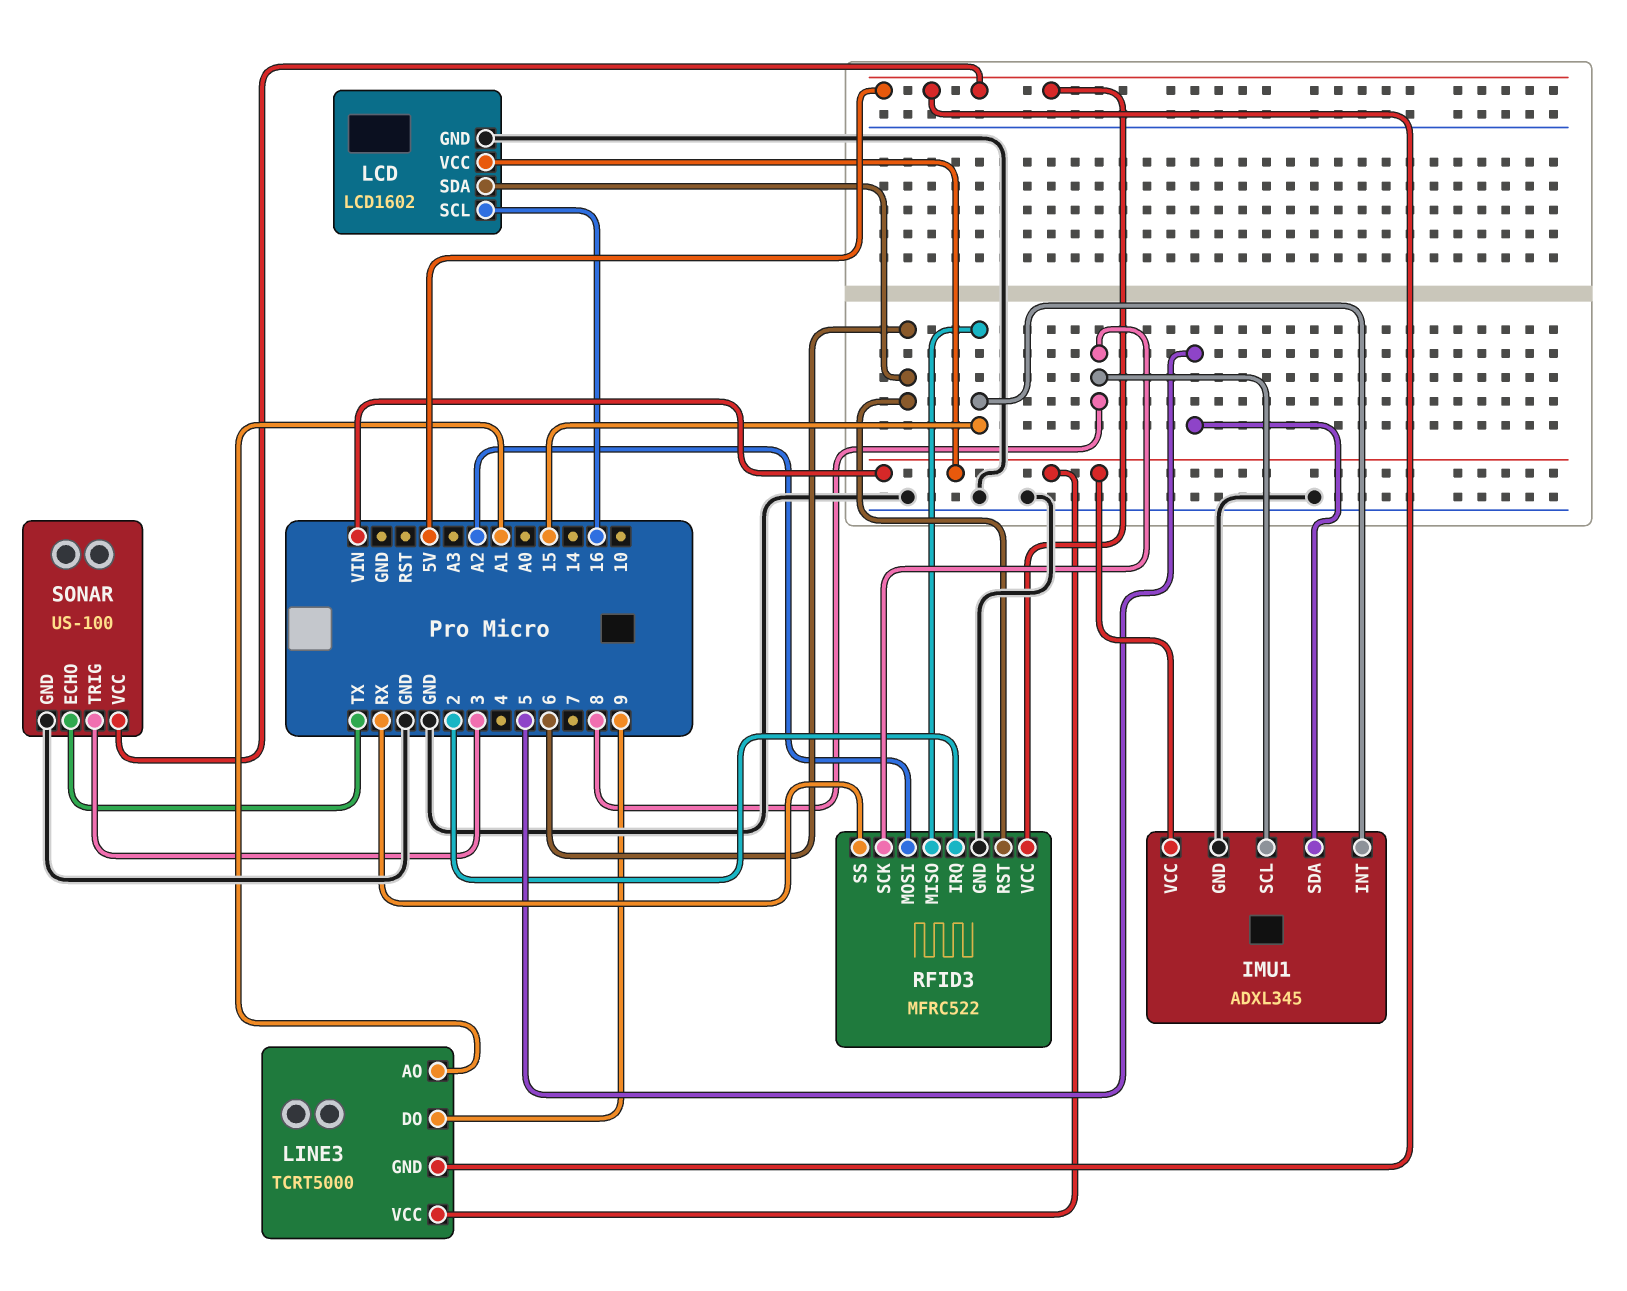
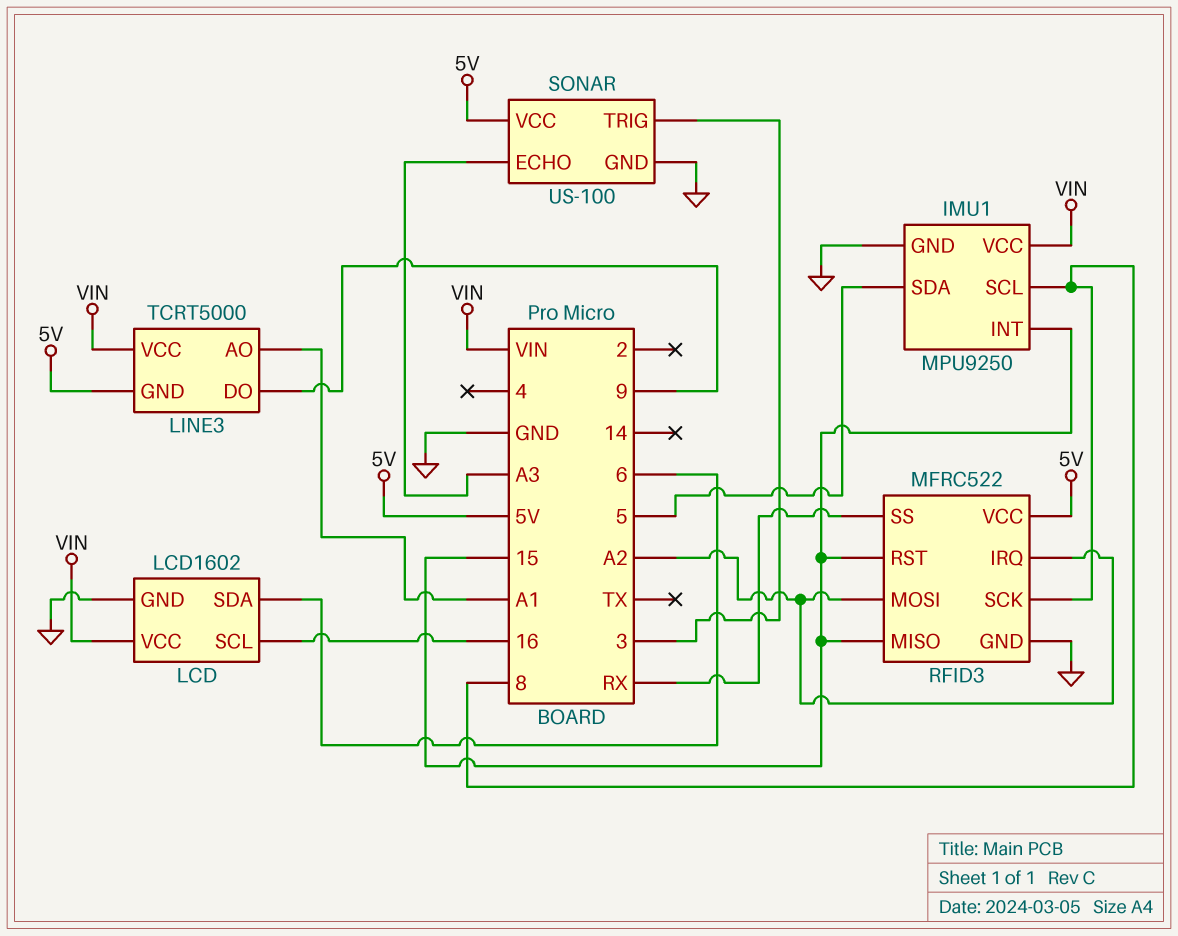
IMU1: ADXL345 -> MPU9250
RFID3 pin IRQ: 2 -> A2
RFID3 pin RST: 6 -> 15
SONAR pin ECHO: TX -> A3

